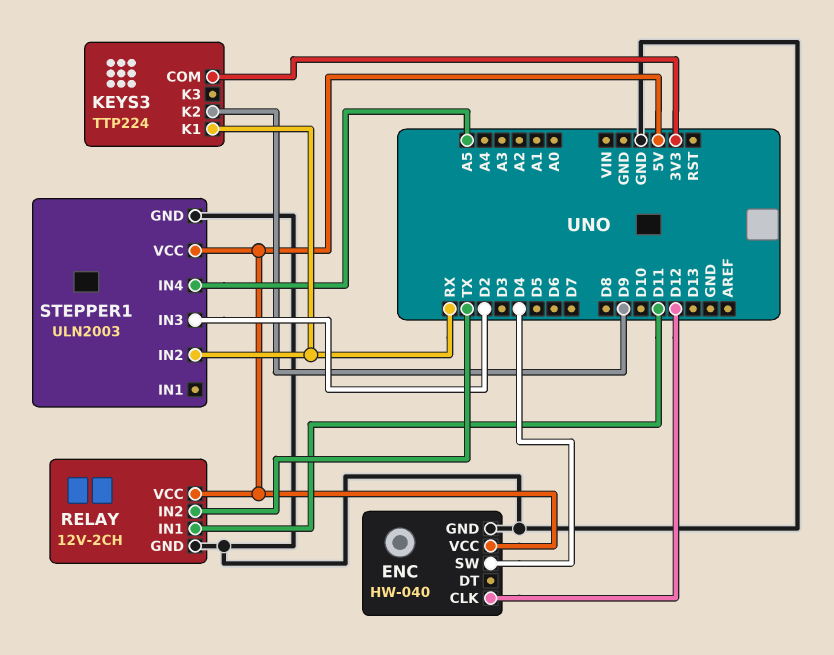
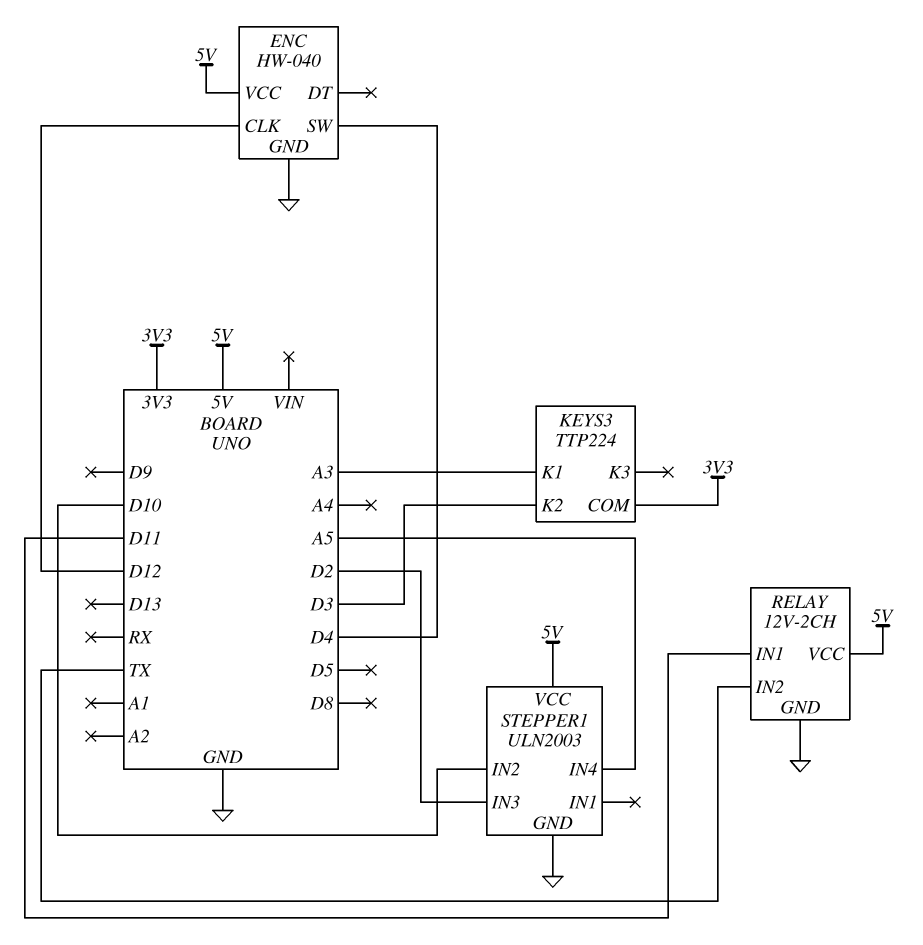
KEYS3 pin K1: RX -> A3
KEYS3 pin K2: D9 -> D3
STEPPER1 pin IN2: RX -> D10

